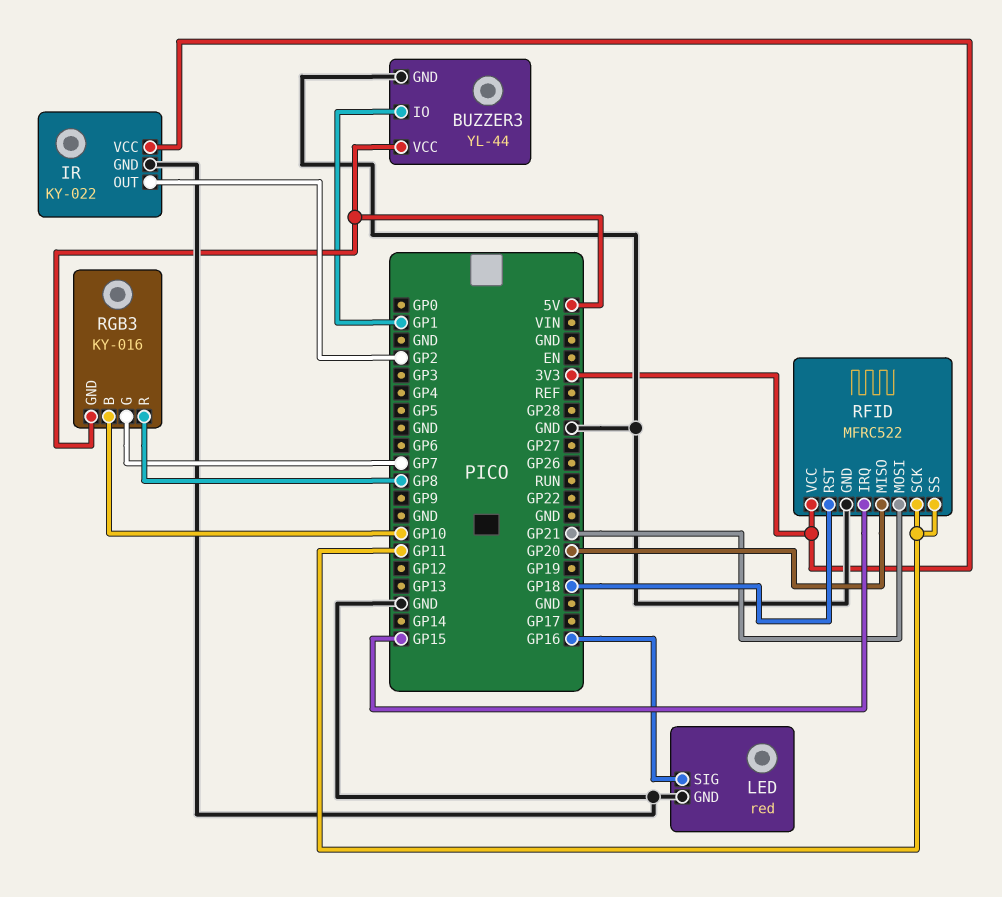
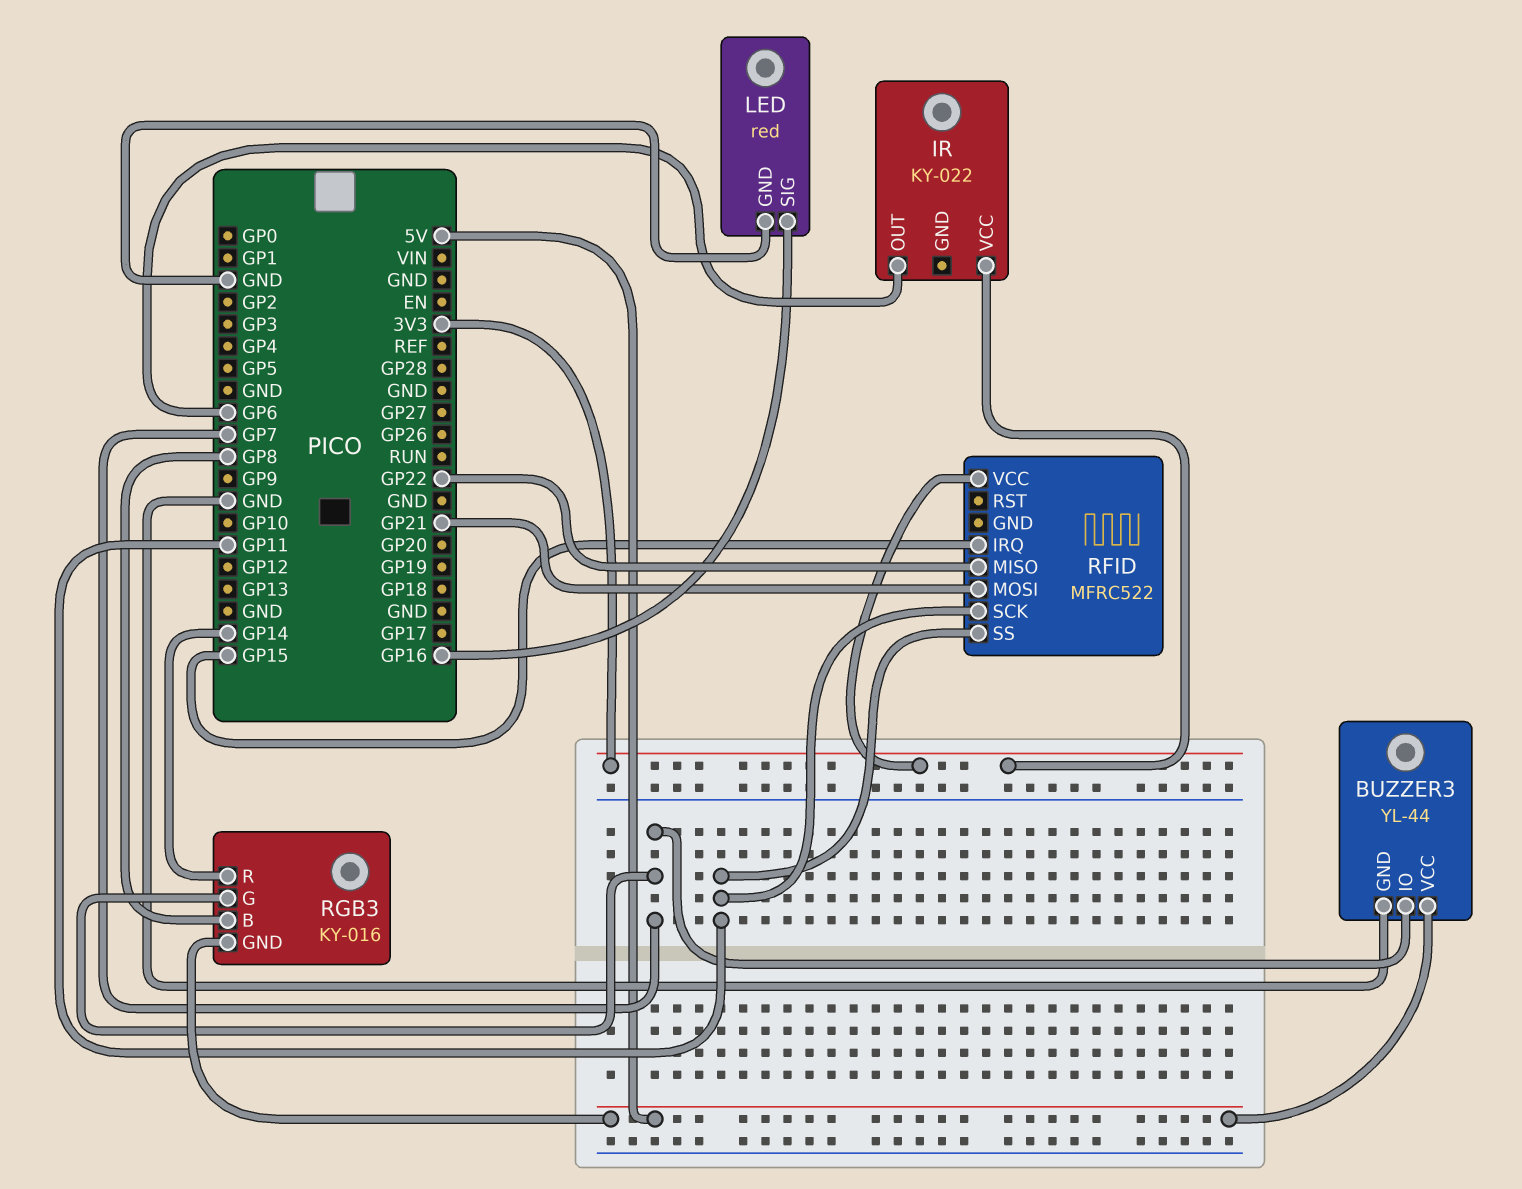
BUZZER3 pin IO: GP1 -> GP7
IR pin GND: GND -> none
IR pin OUT: GP2 -> GP6
RFID pin GND: GND -> none
RFID pin MISO: GP20 -> GP22
RFID pin RST: GP18 -> none
RGB3 pin B: GP10 -> GP8
RGB3 pin R: GP8 -> GP14

